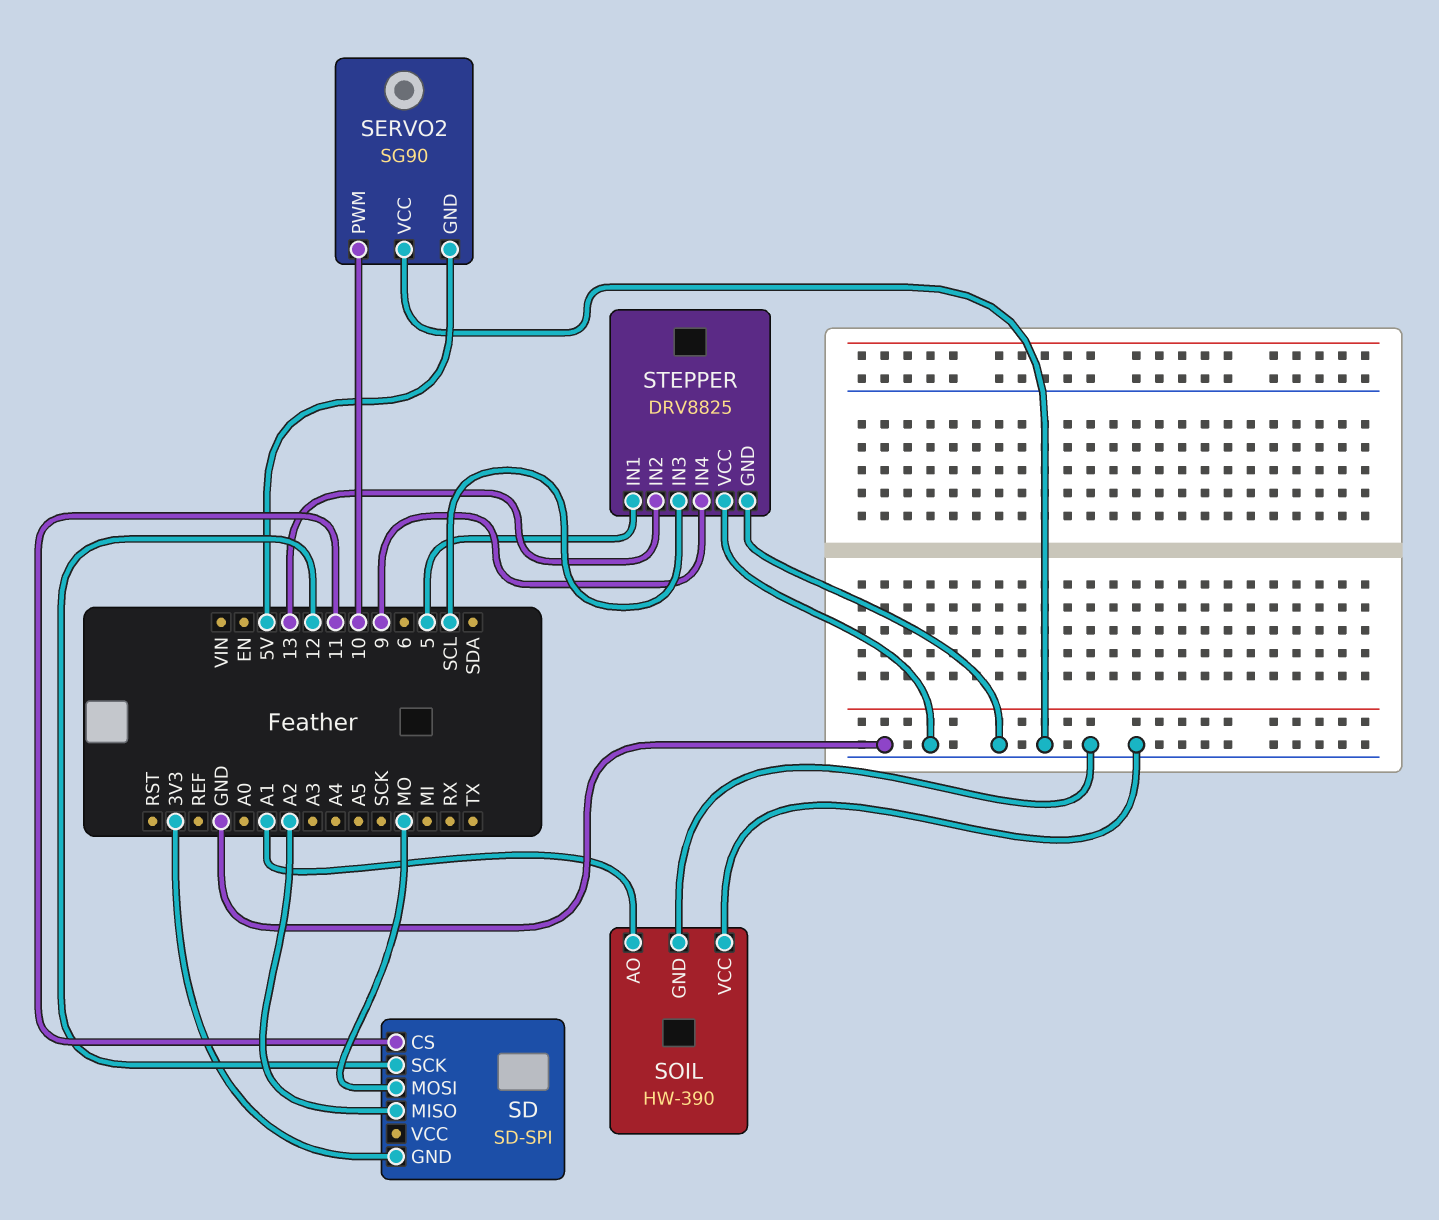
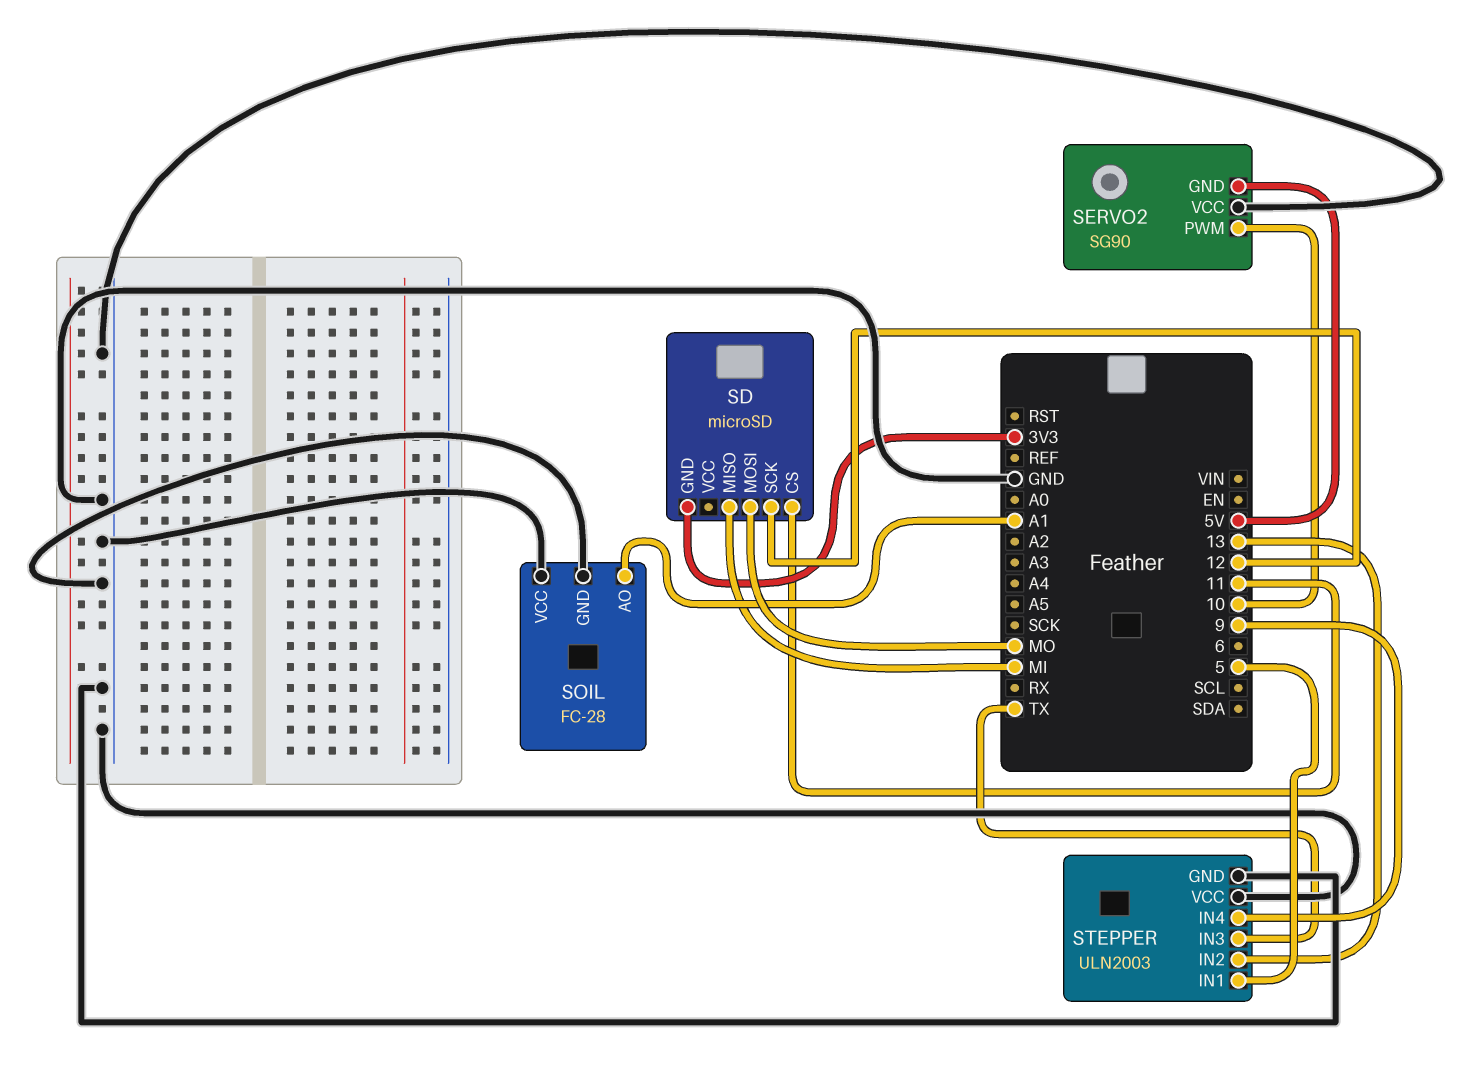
SD: SD-SPI -> microSD
SD pin MISO: A2 -> MI
SOIL: HW-390 -> FC-28
STEPPER: DRV8825 -> ULN2003
STEPPER pin IN3: SCL -> TX

